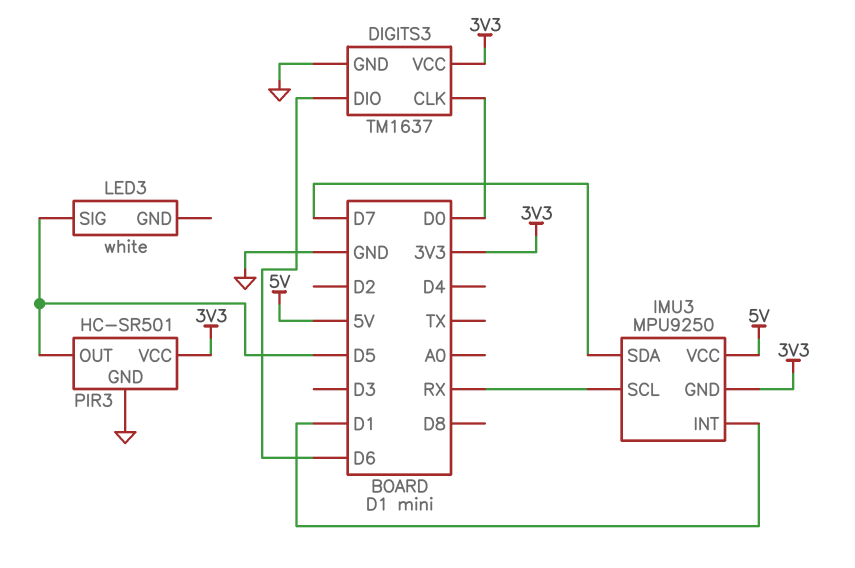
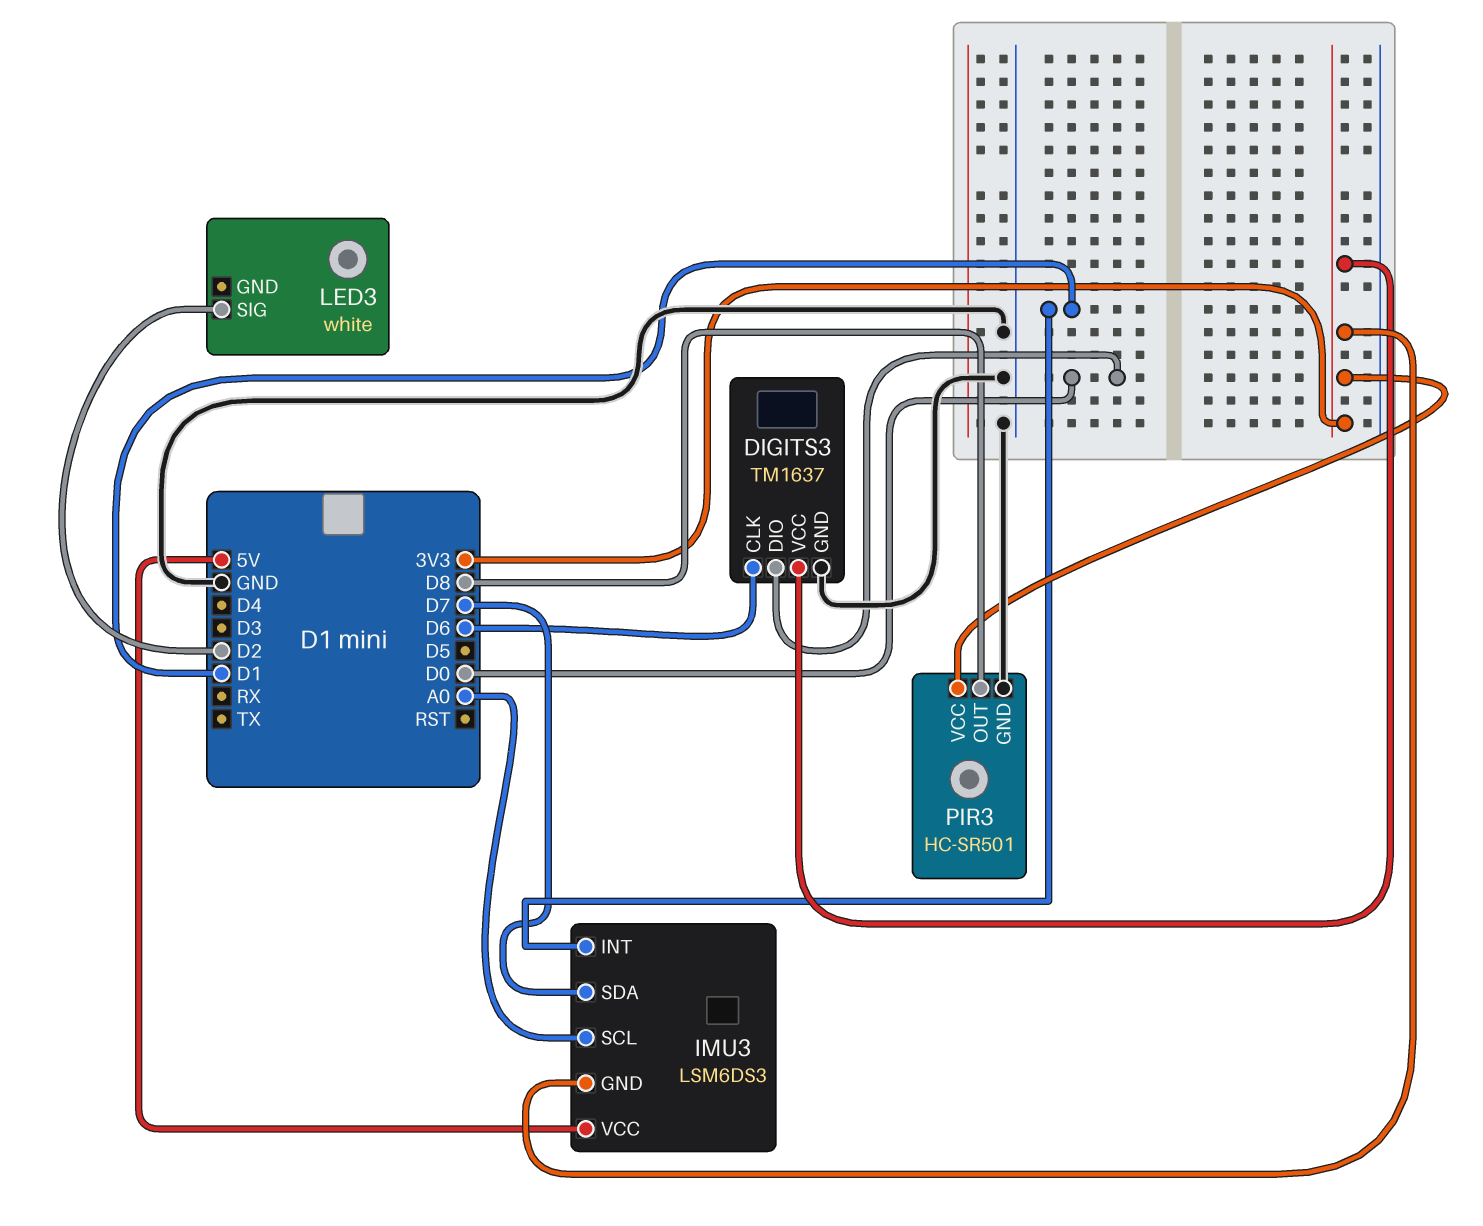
DIGITS3 pin CLK: D0 -> D6
DIGITS3 pin DIO: D6 -> D0
IMU3: MPU9250 -> LSM6DS3
IMU3 pin SCL: RX -> A0
LED3 pin SIG: D5 -> D2
PIR3 pin OUT: D5 -> D8

